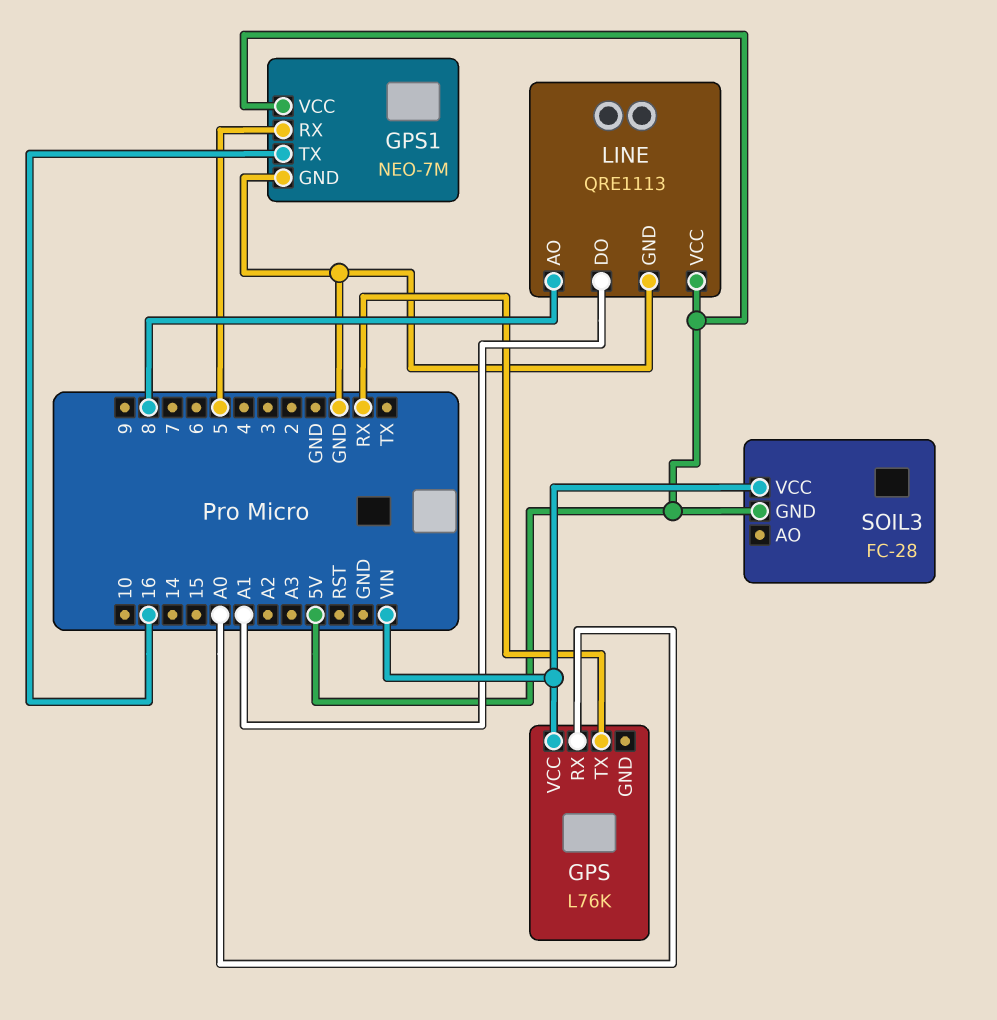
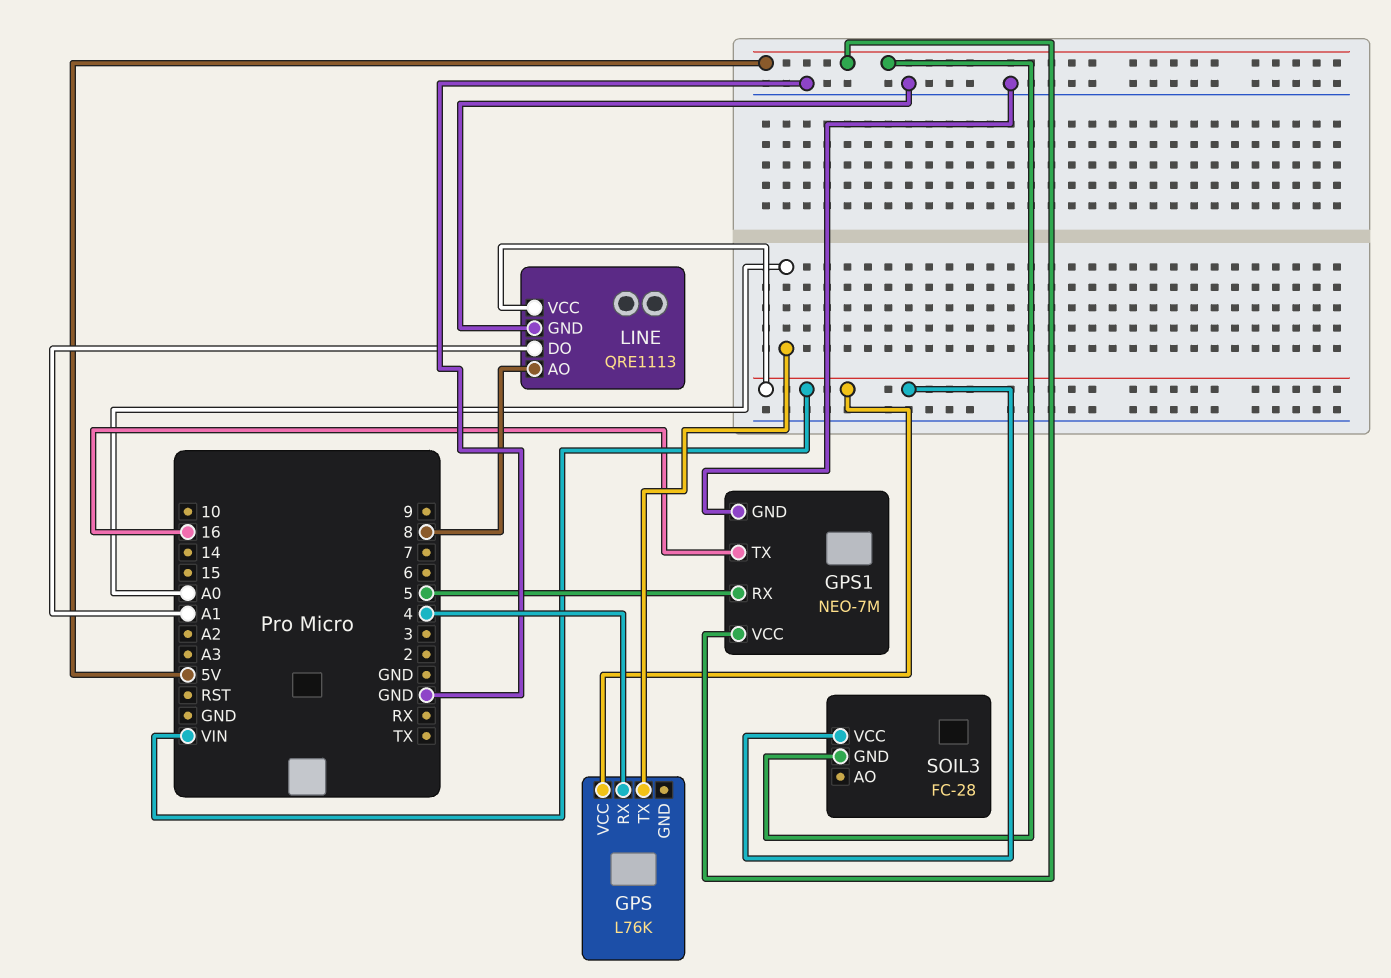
GPS pin RX: A0 -> 4
GPS pin TX: RX -> A0
LINE pin VCC: 5V -> VIN

